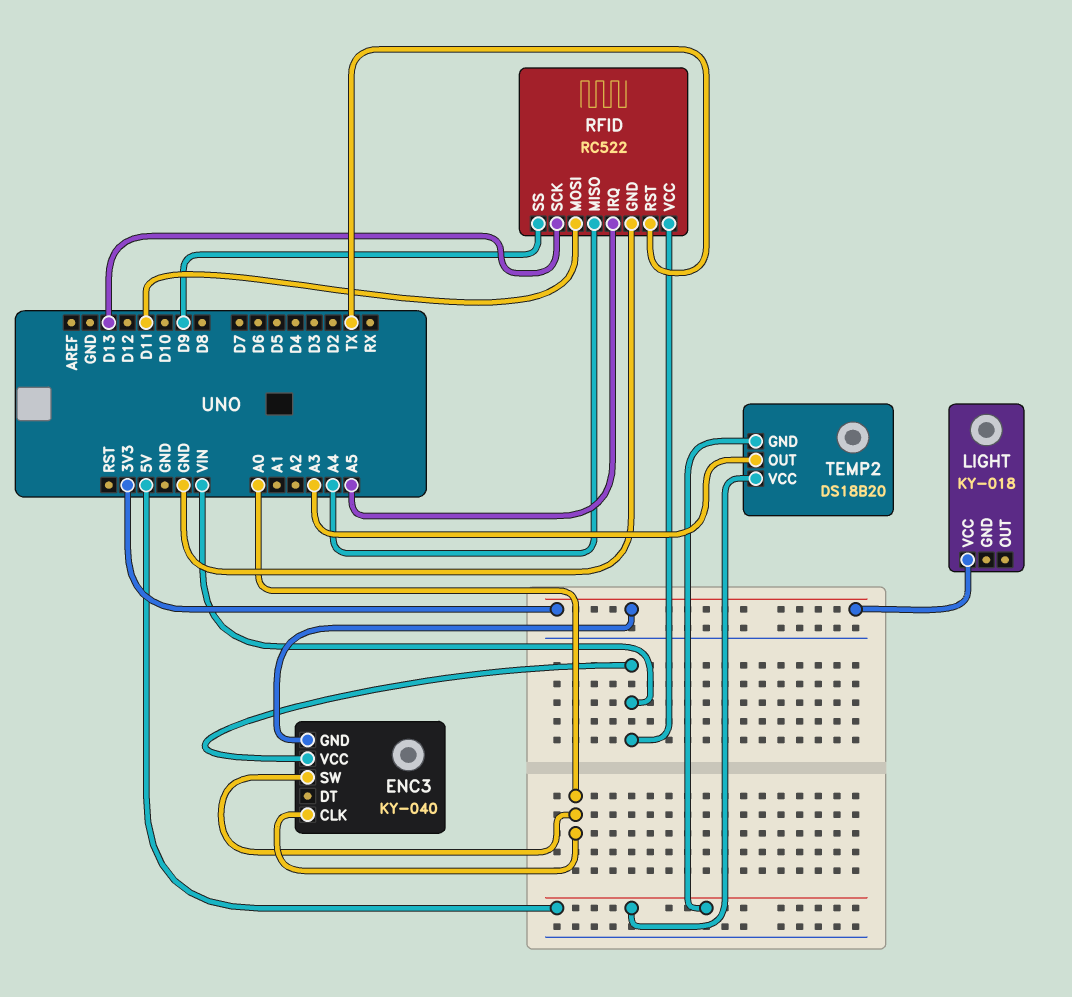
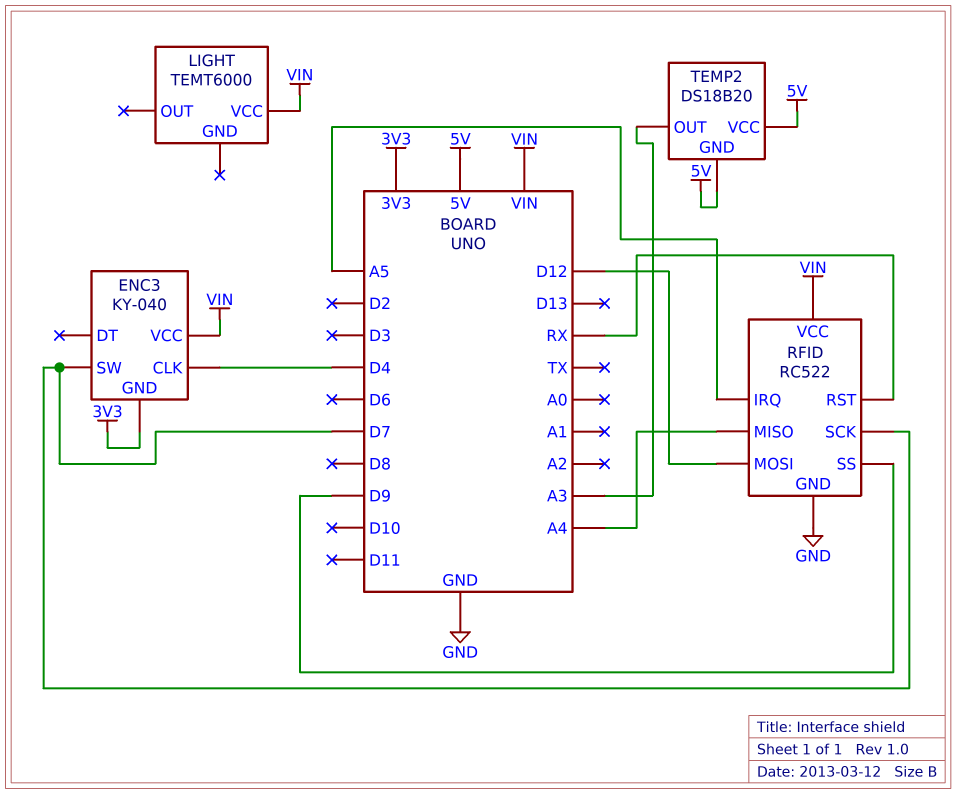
ENC3 pin CLK: A0 -> D4
ENC3 pin SW: A0 -> D7
LIGHT: KY-018 -> TEMT6000
LIGHT pin VCC: 3V3 -> VIN
RFID pin MOSI: D11 -> D12
RFID pin RST: TX -> RX
RFID pin SCK: D13 -> D7

